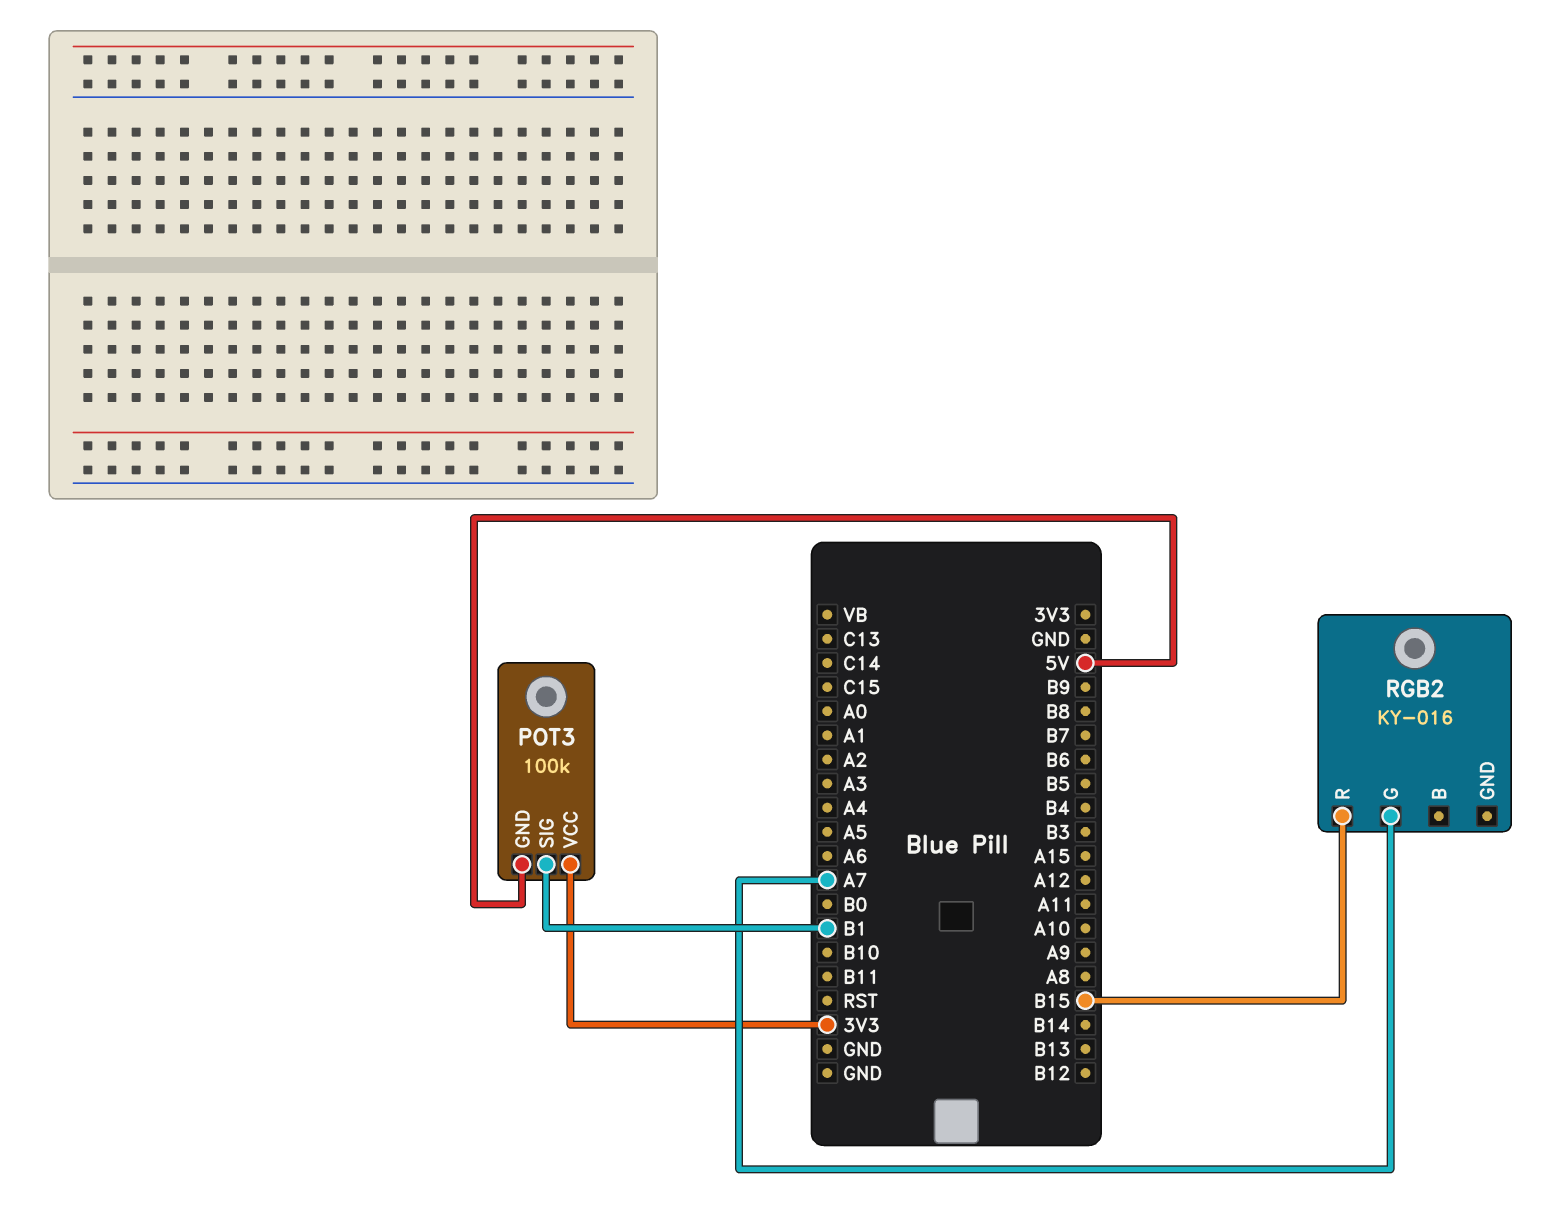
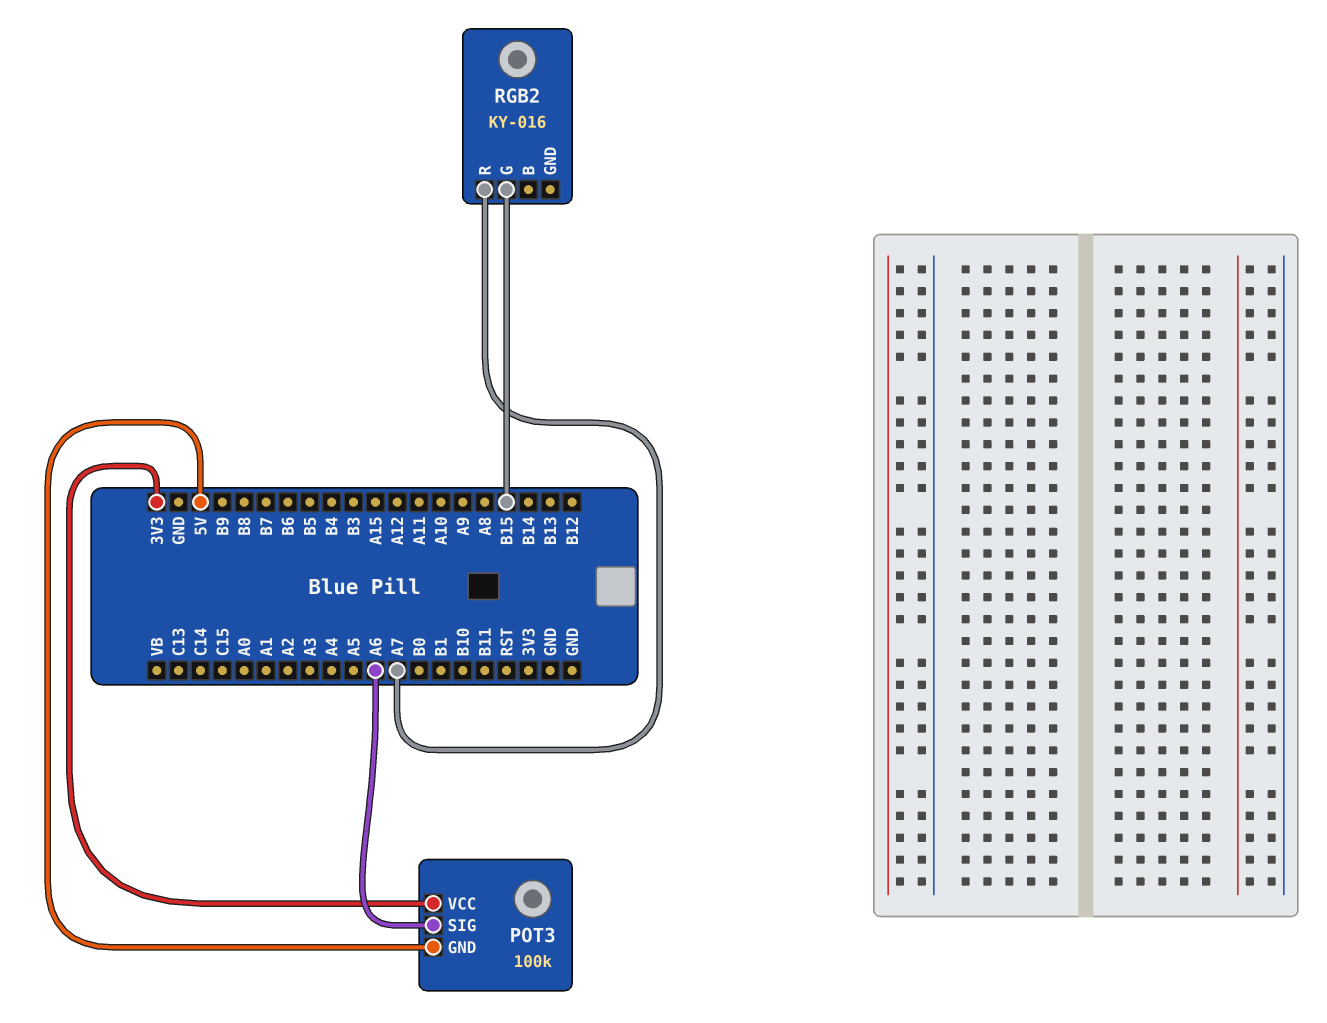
POT3 pin SIG: B1 -> A6
RGB2 pin G: A7 -> B15
RGB2 pin R: B15 -> A7

